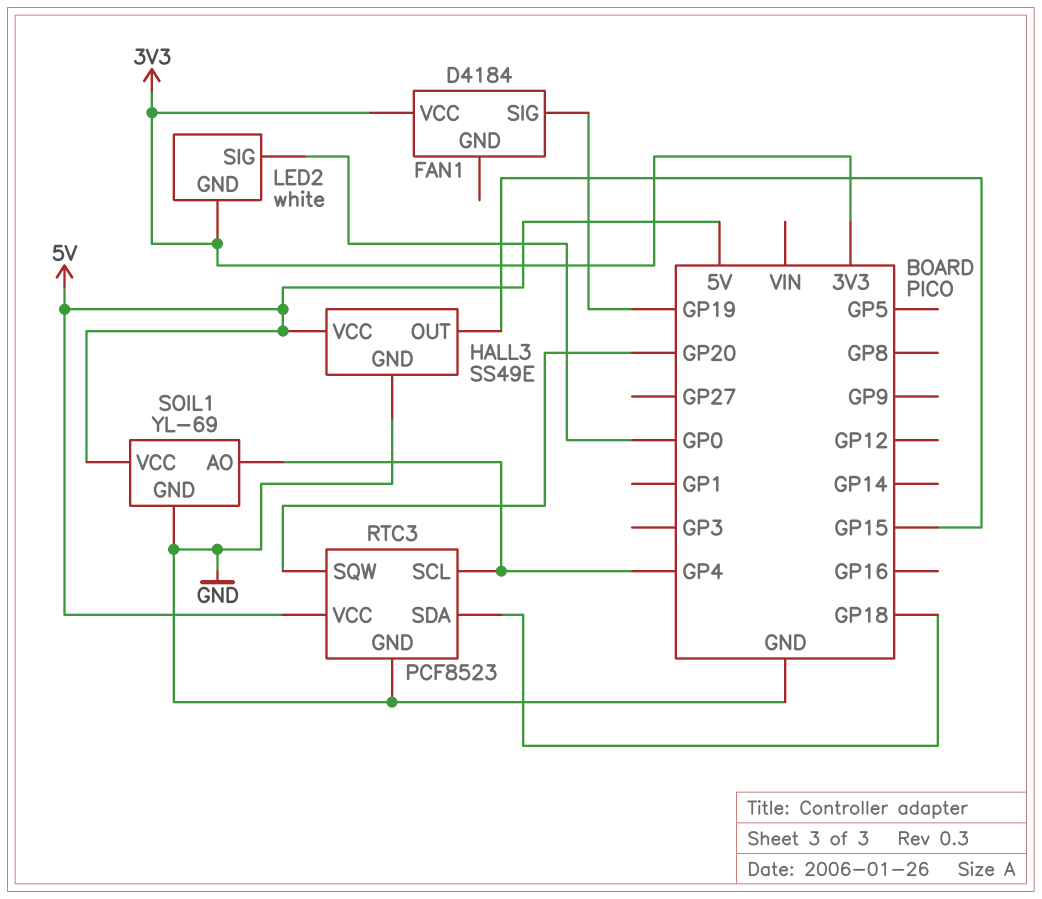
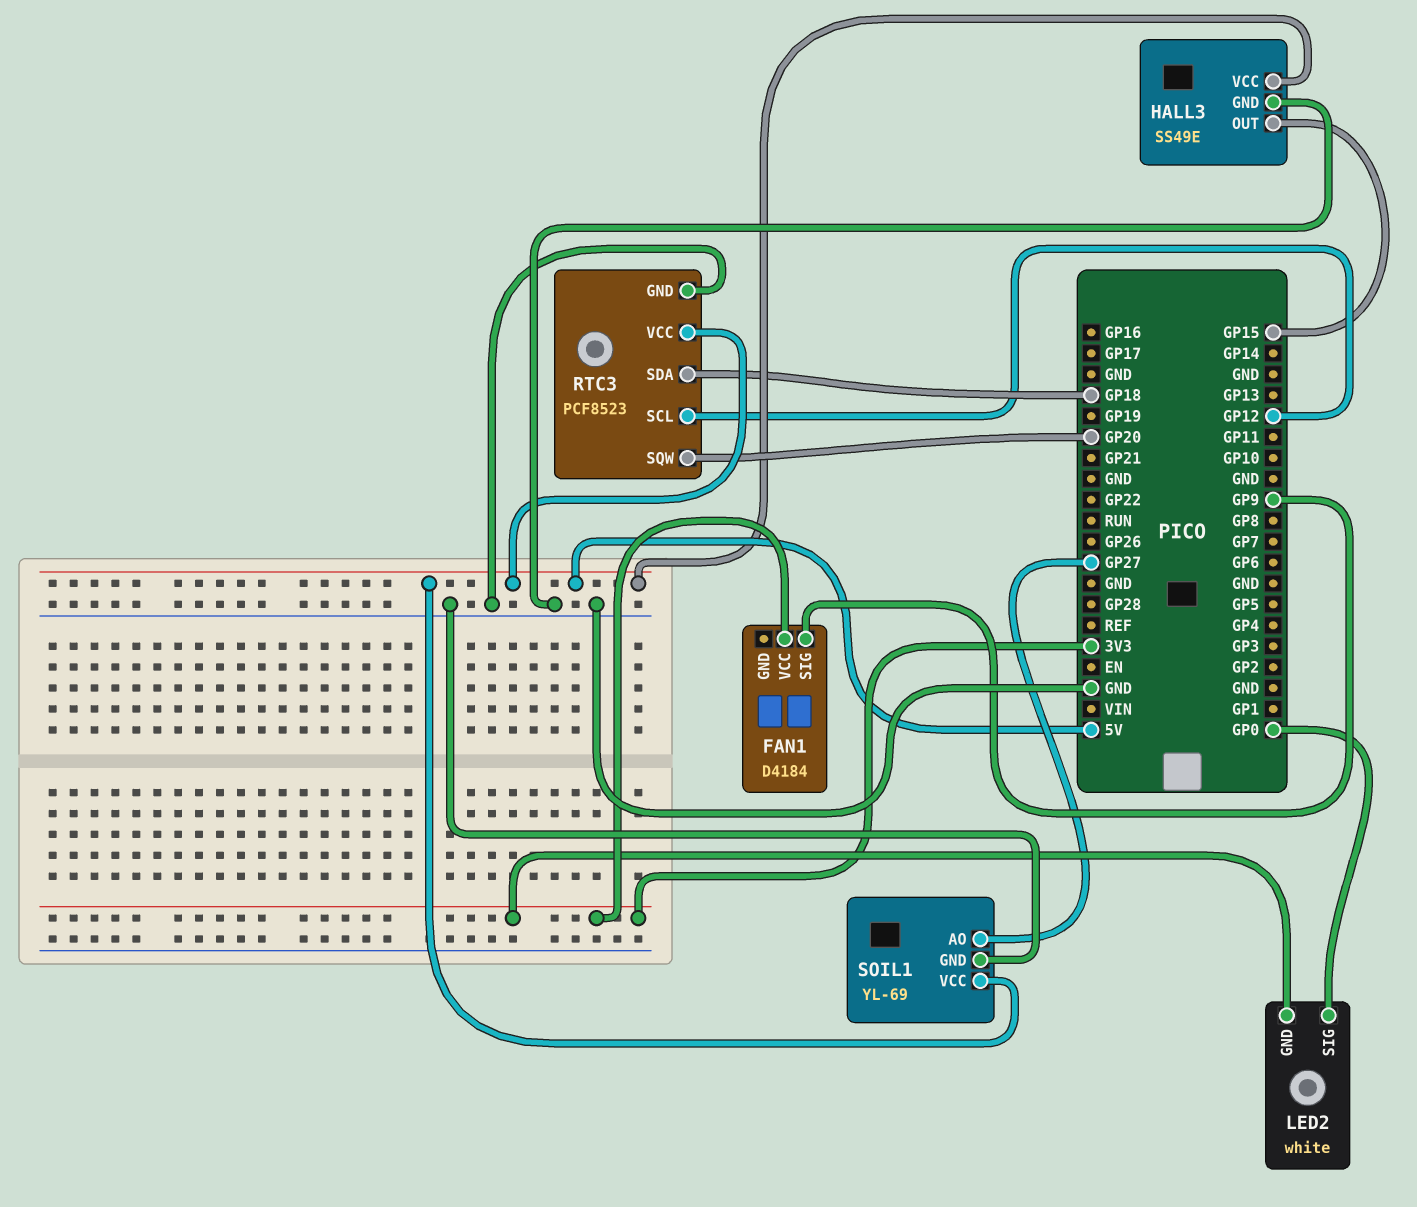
FAN1 pin SIG: GP19 -> GP9
RTC3 pin SCL: GP4 -> GP12
SOIL1 pin AO: GP4 -> GP27

